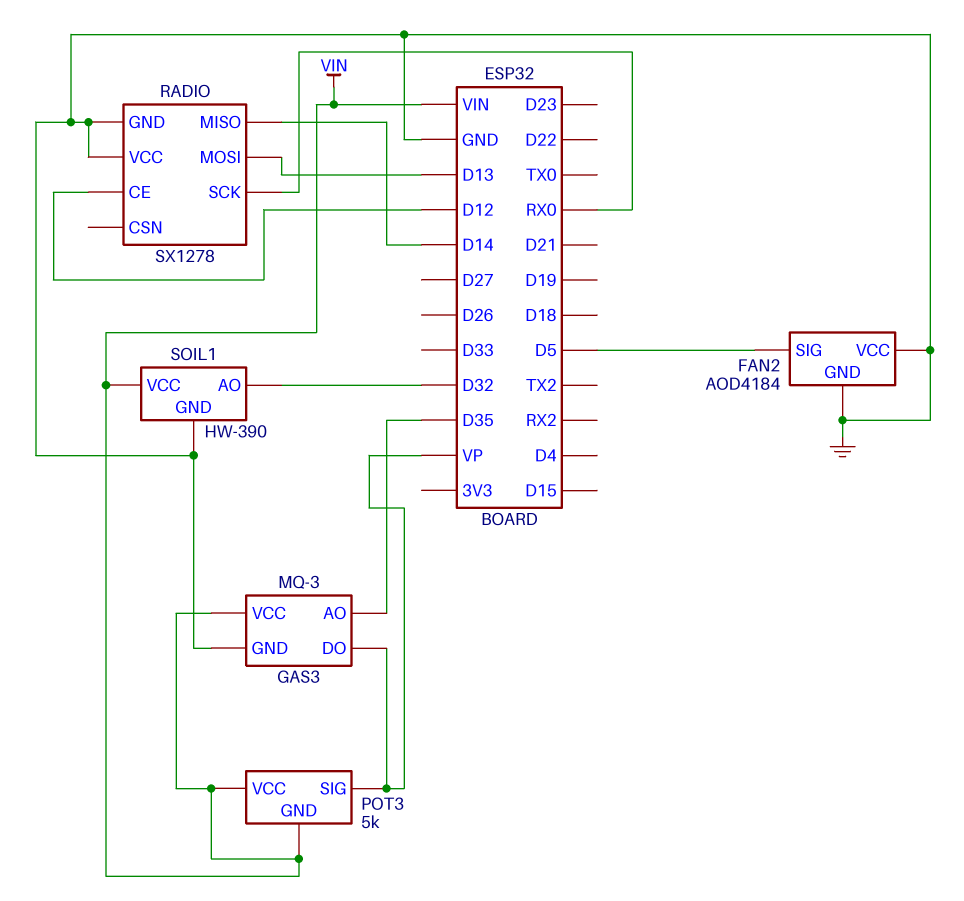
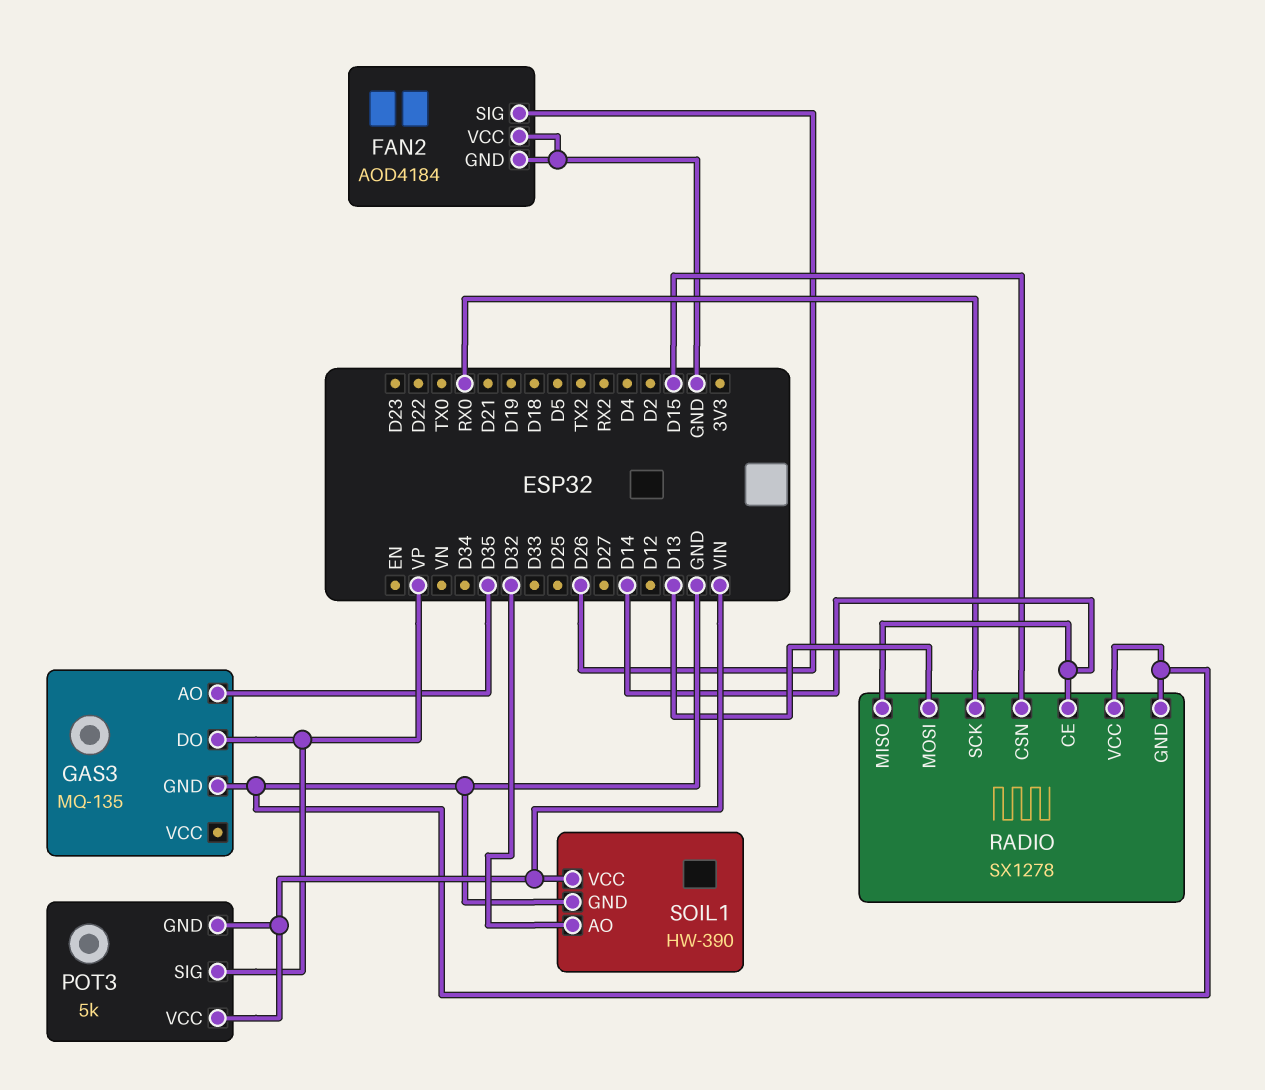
FAN2 pin SIG: D5 -> D26
GAS3: MQ-3 -> MQ-135
GAS3 pin VCC: VIN -> none
RADIO pin CE: D12 -> D14
RADIO pin CSN: none -> D15

